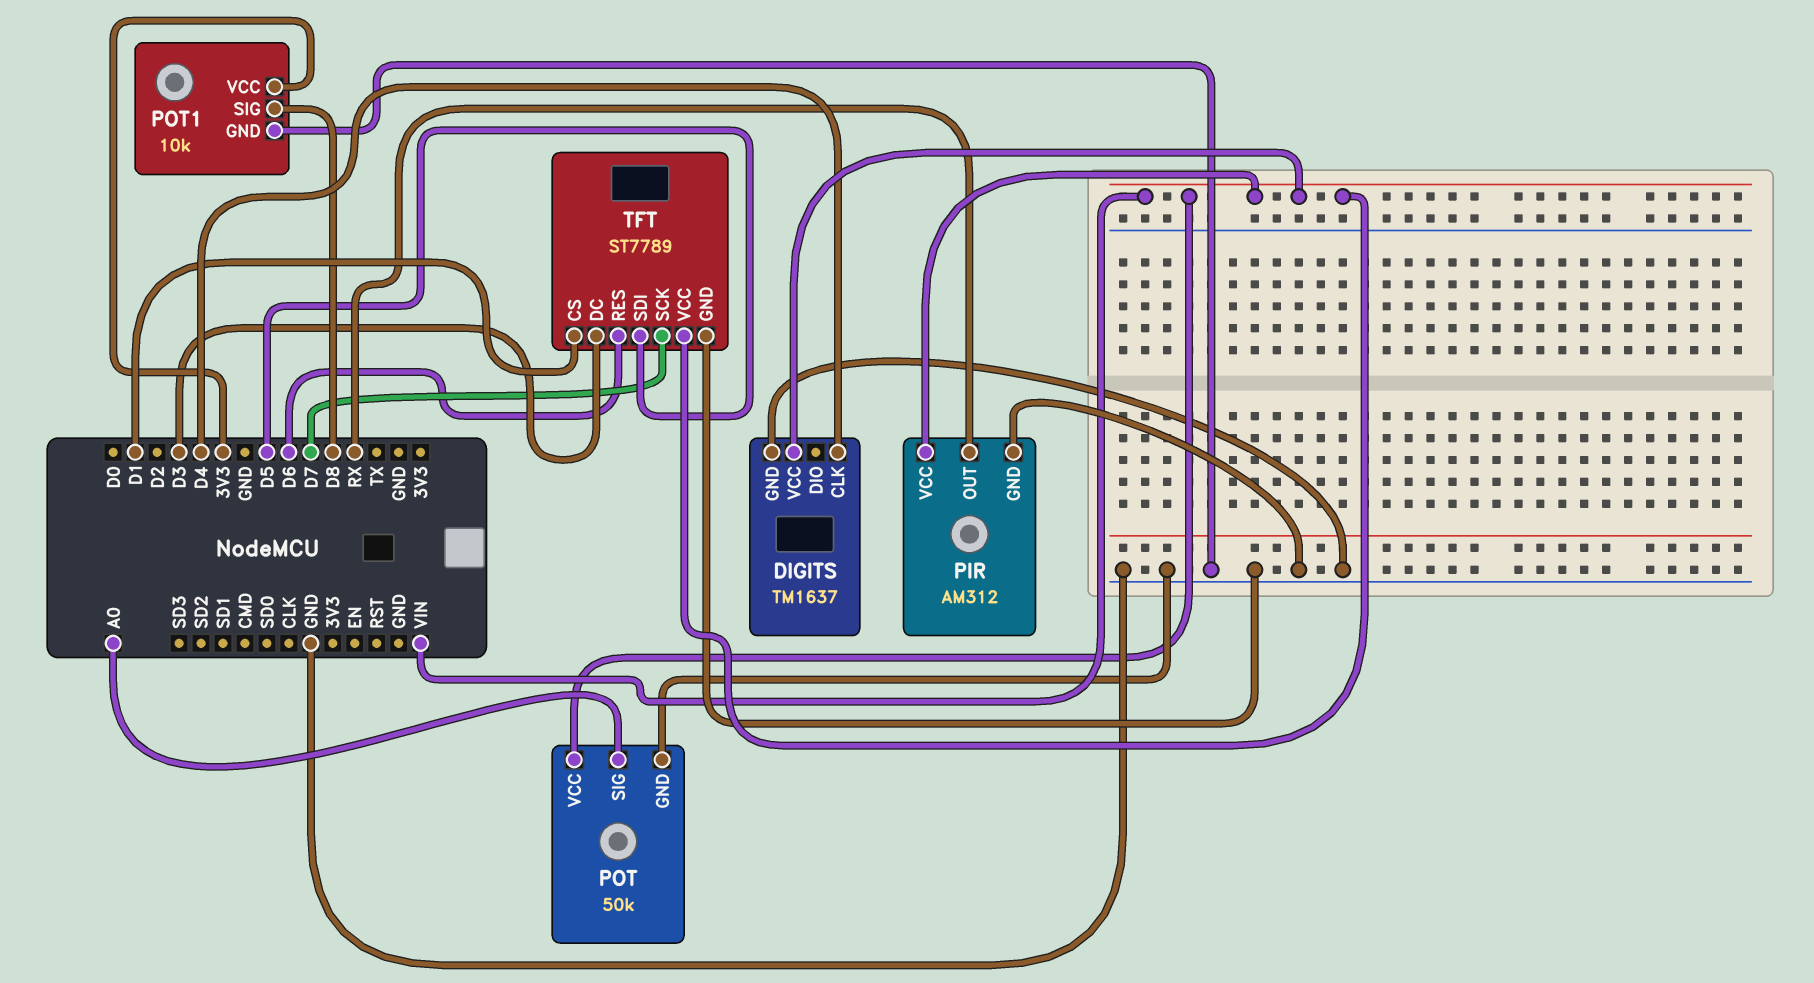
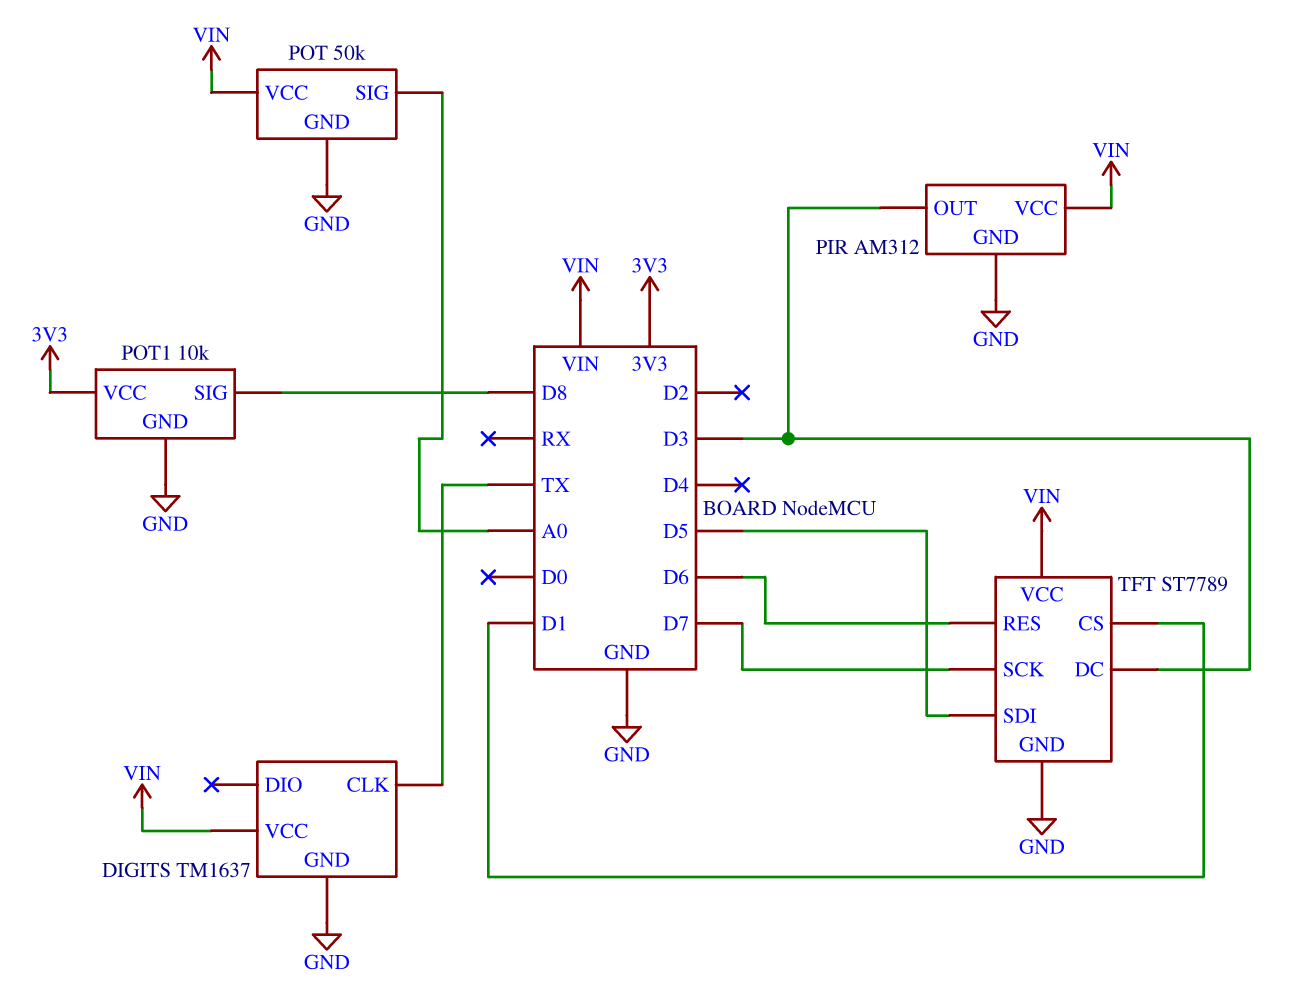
DIGITS pin CLK: D4 -> TX
PIR pin OUT: RX -> D3

